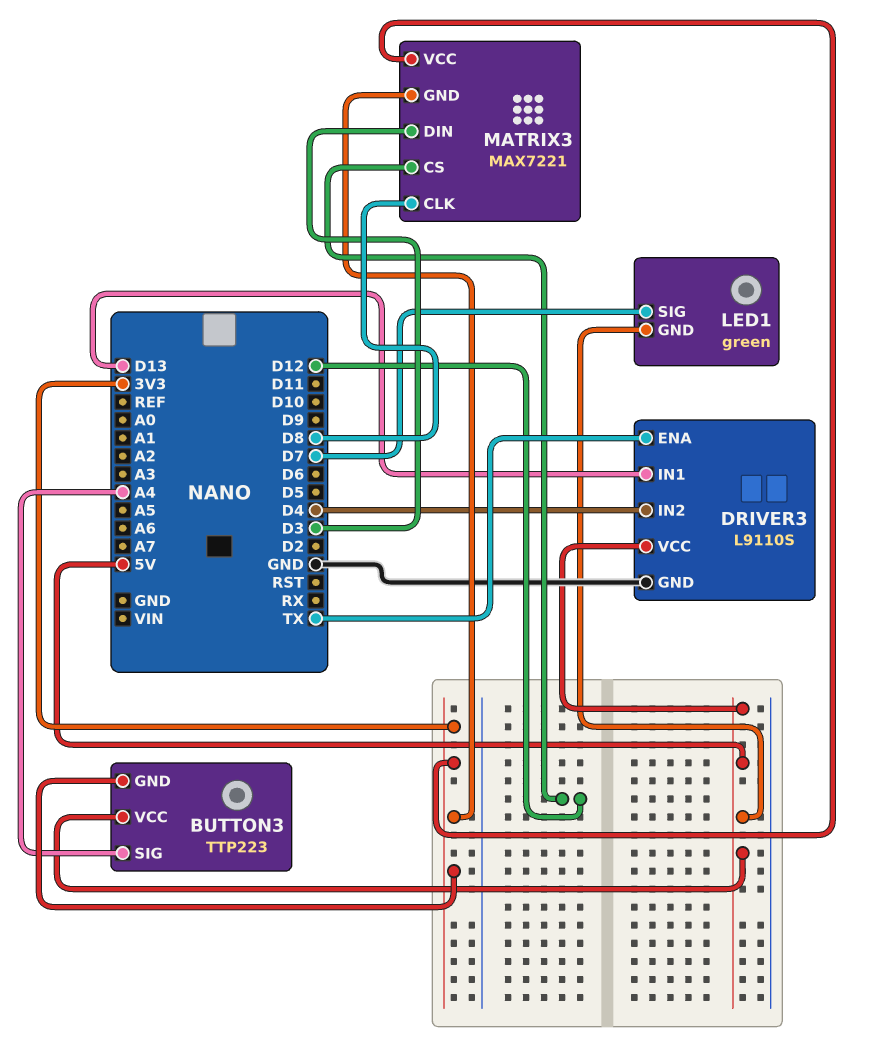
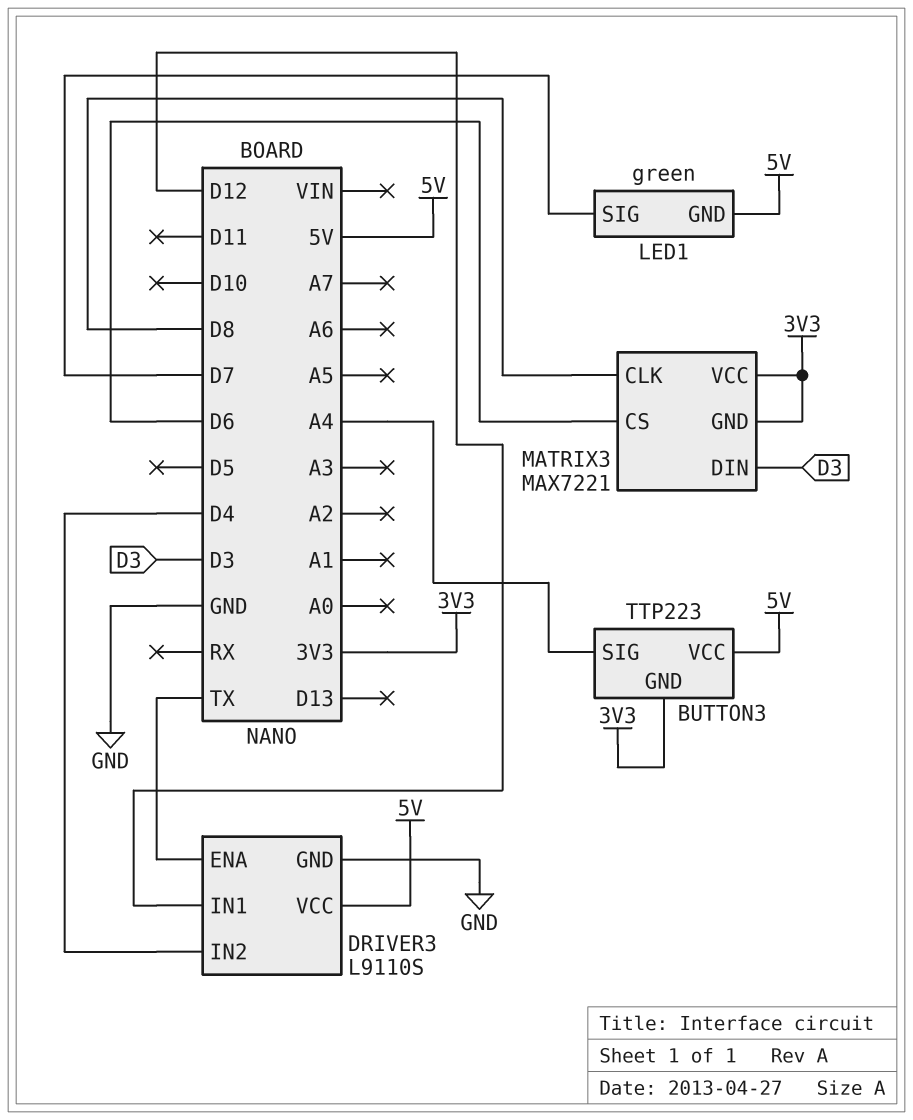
DRIVER3 pin IN1: D13 -> D12
MATRIX3 pin CS: D12 -> D6

